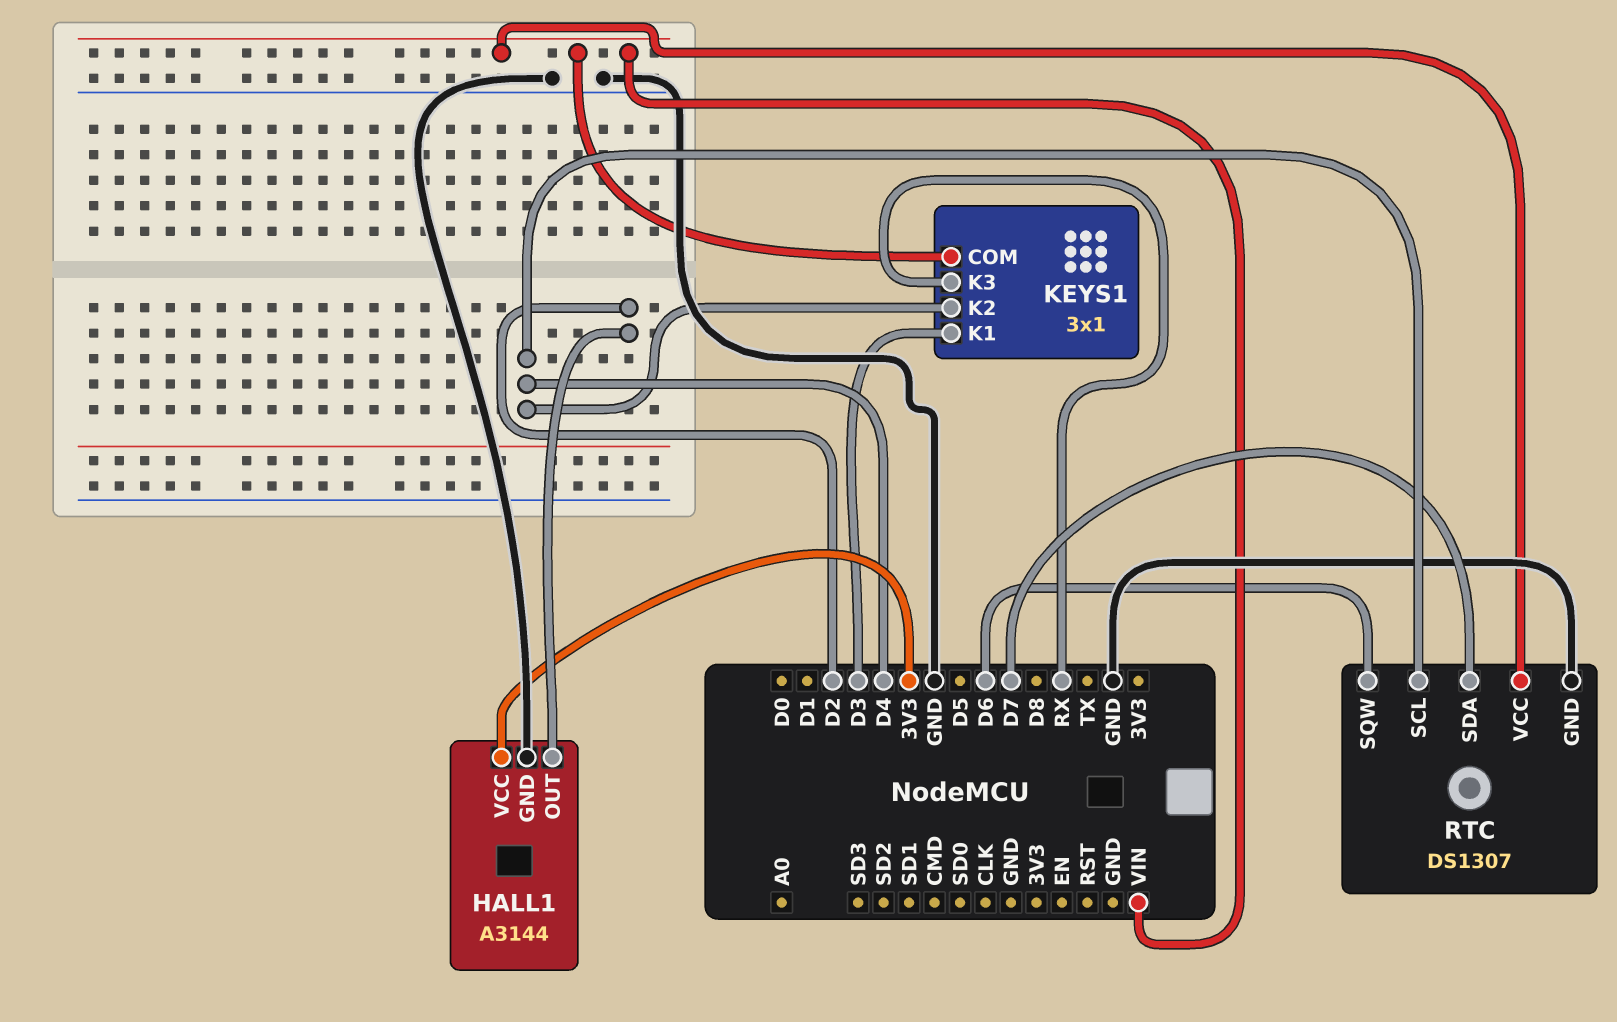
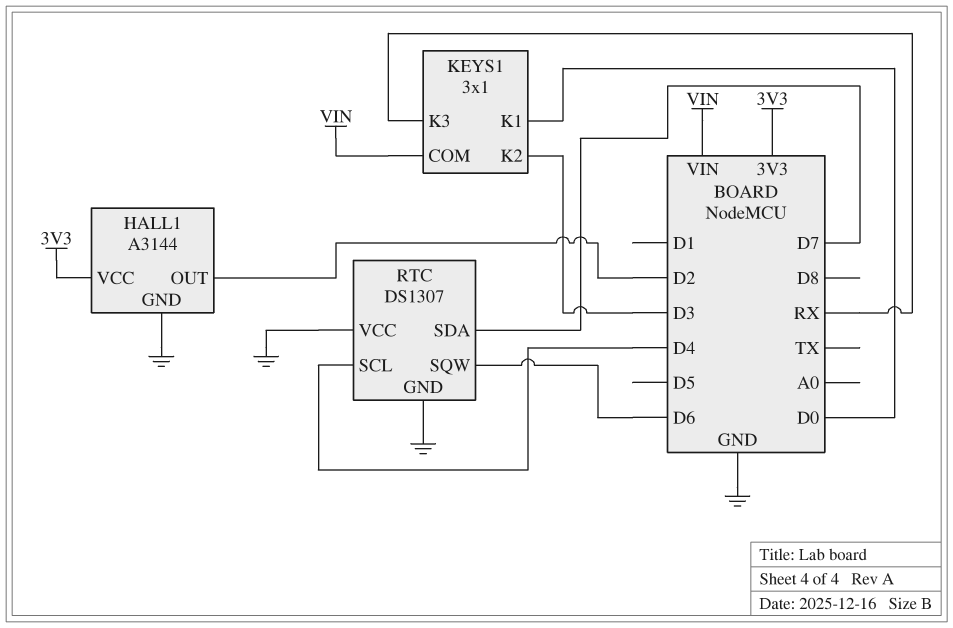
KEYS1 pin K1: D3 -> D0
KEYS1 pin K2: D4 -> D3
RTC pin VCC: VIN -> GND

